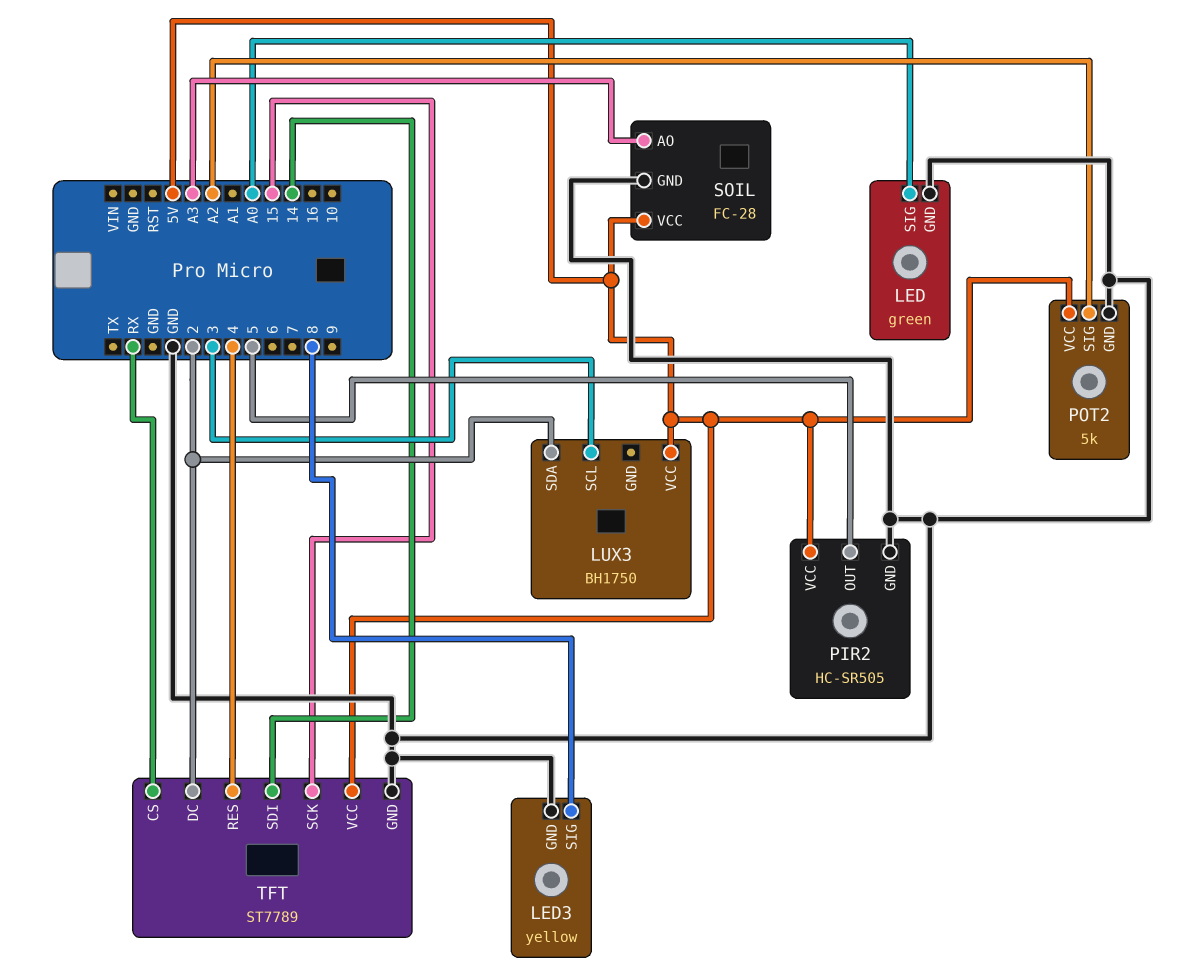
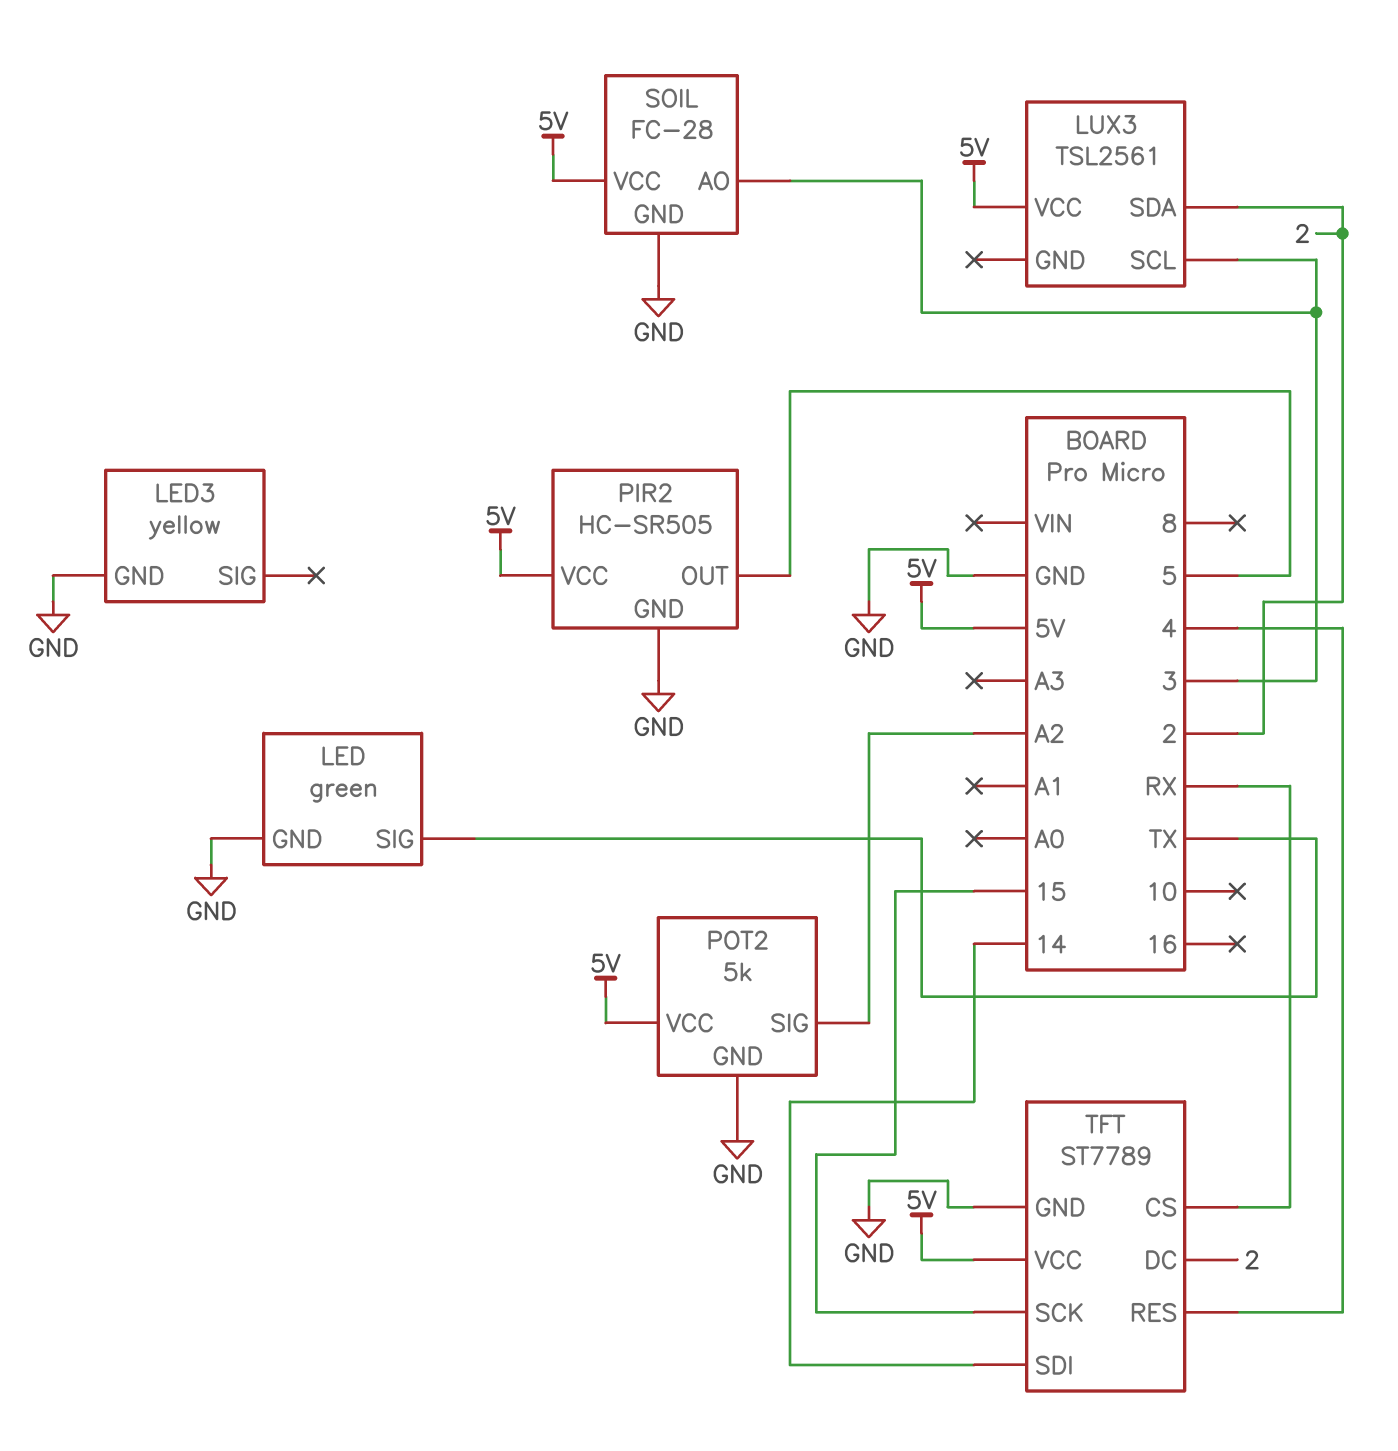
LED pin SIG: A0 -> TX
LED3 pin SIG: 8 -> none
LUX3: BH1750 -> TSL2561
SOIL pin AO: A3 -> 3

